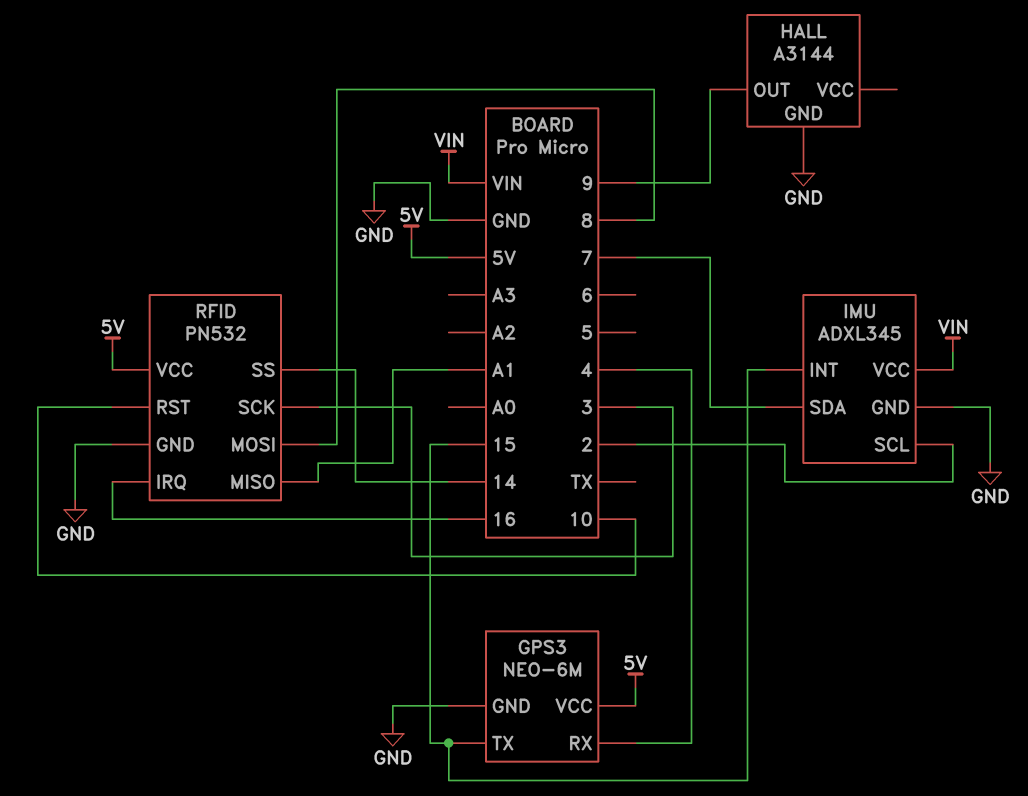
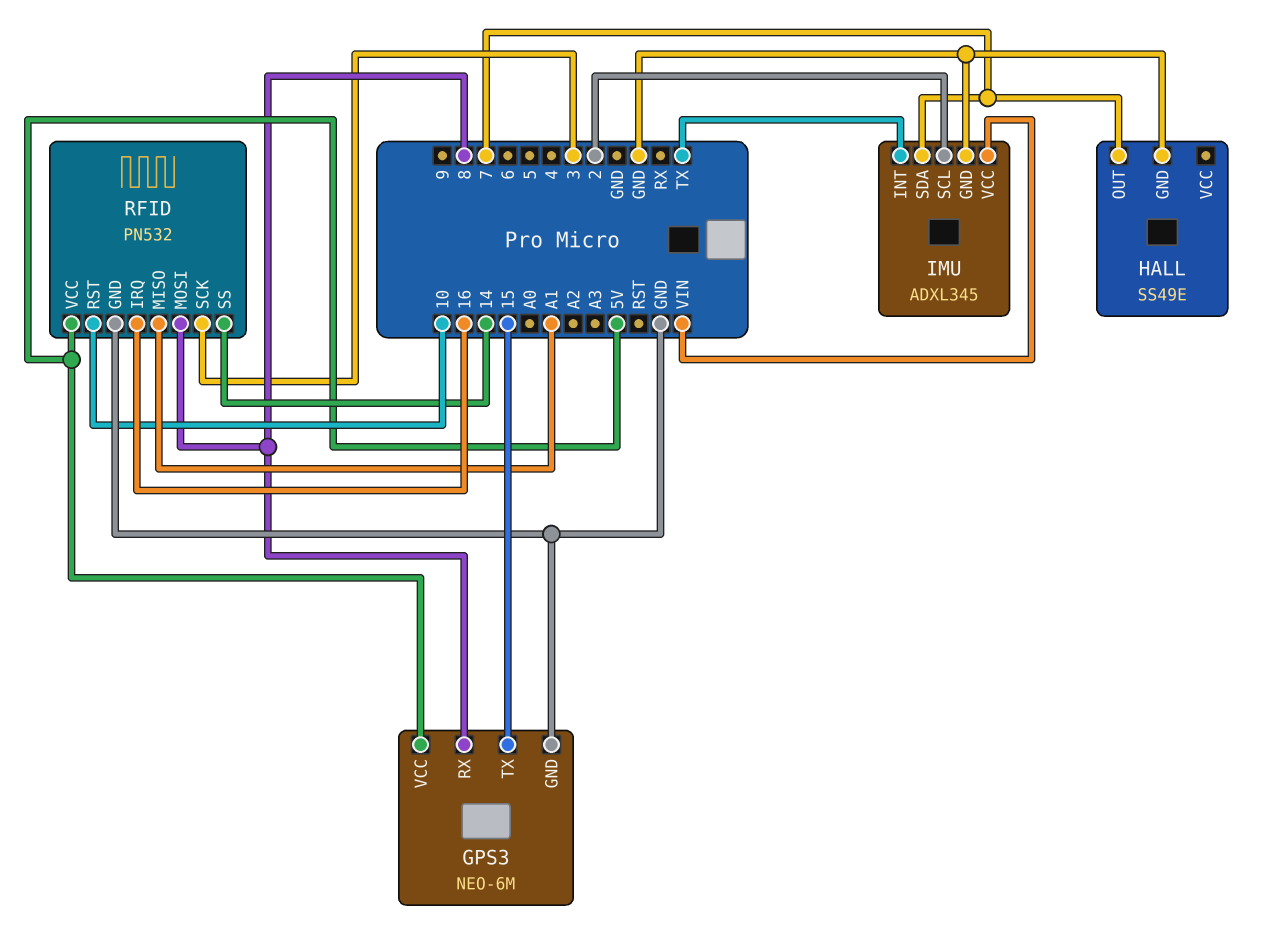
GPS3 pin RX: 4 -> 8
HALL: A3144 -> SS49E
HALL pin OUT: 9 -> 7
IMU pin INT: 15 -> TX

